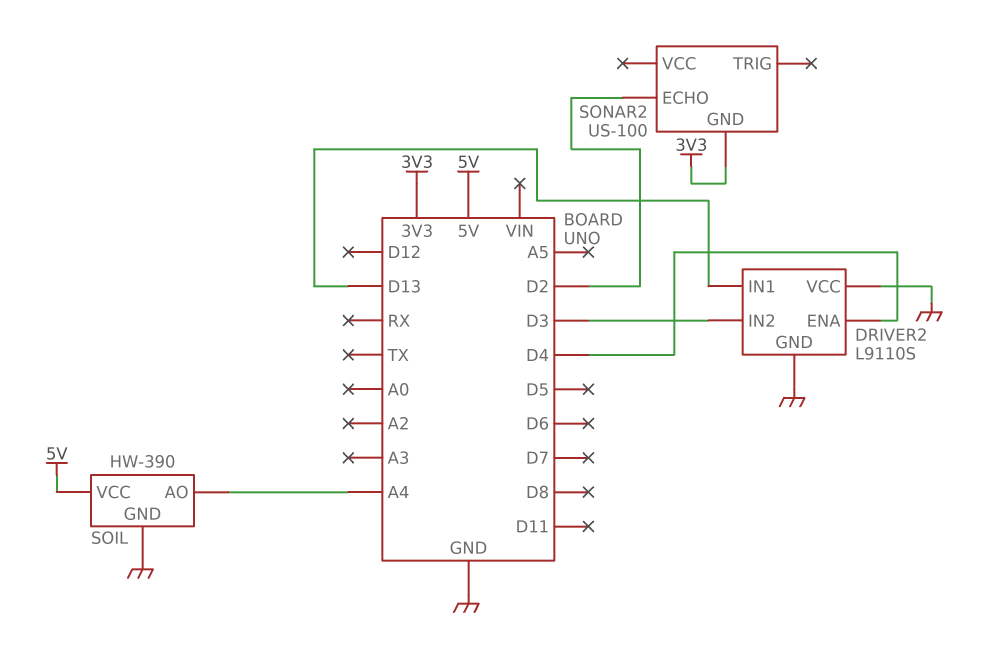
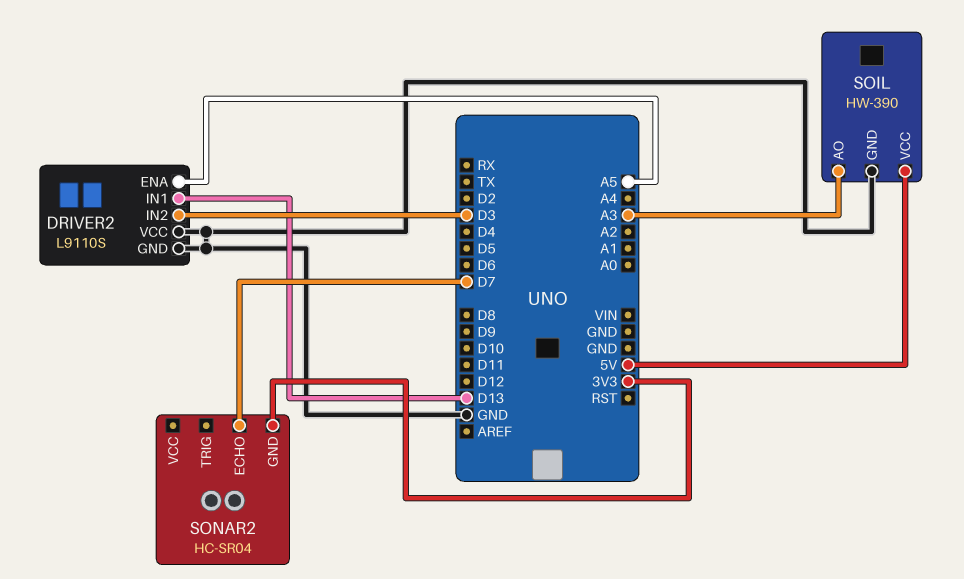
DRIVER2 pin ENA: D4 -> A5
SOIL pin AO: A4 -> A3
SONAR2: US-100 -> HC-SR04
SONAR2 pin ECHO: D2 -> D7

